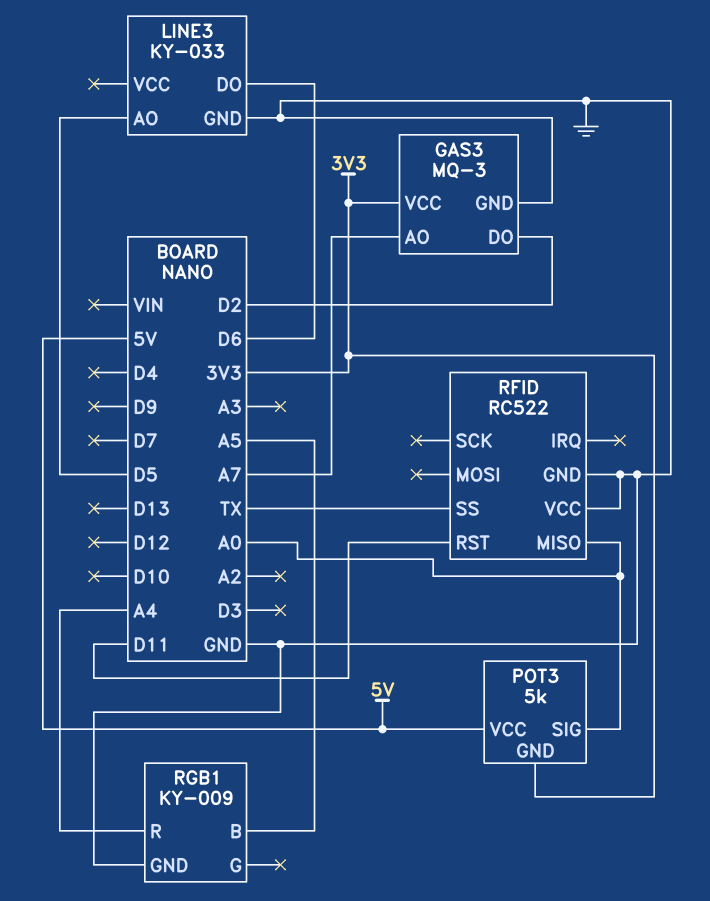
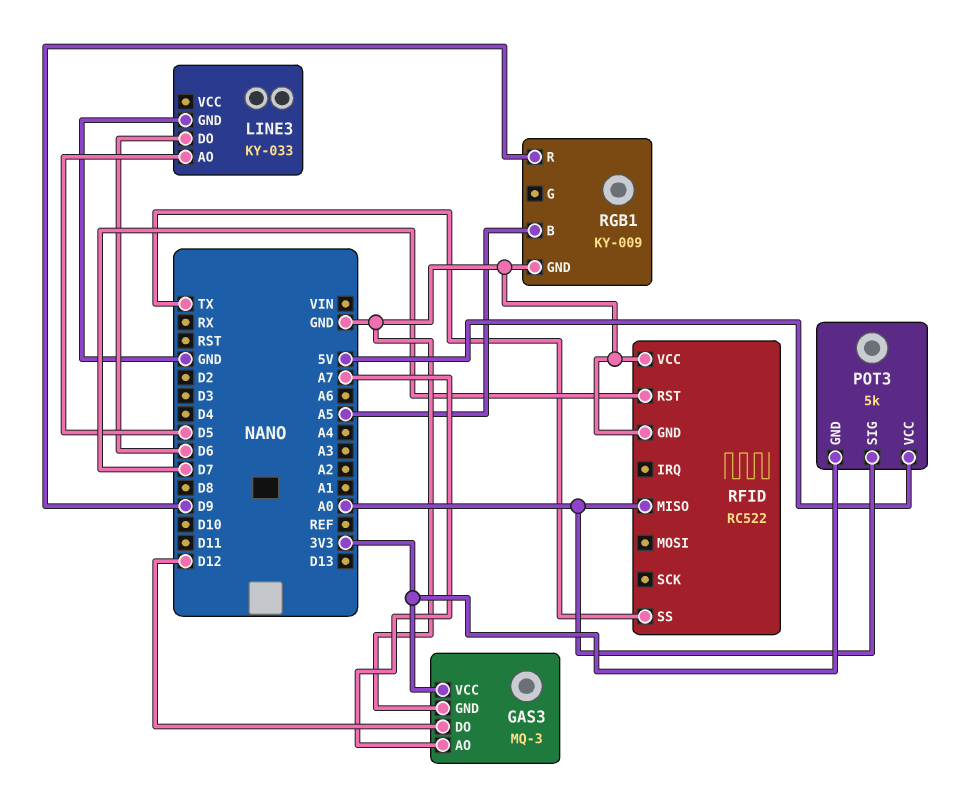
GAS3 pin DO: D2 -> D12
RFID pin RST: D11 -> D7
RGB1 pin R: A4 -> D9

